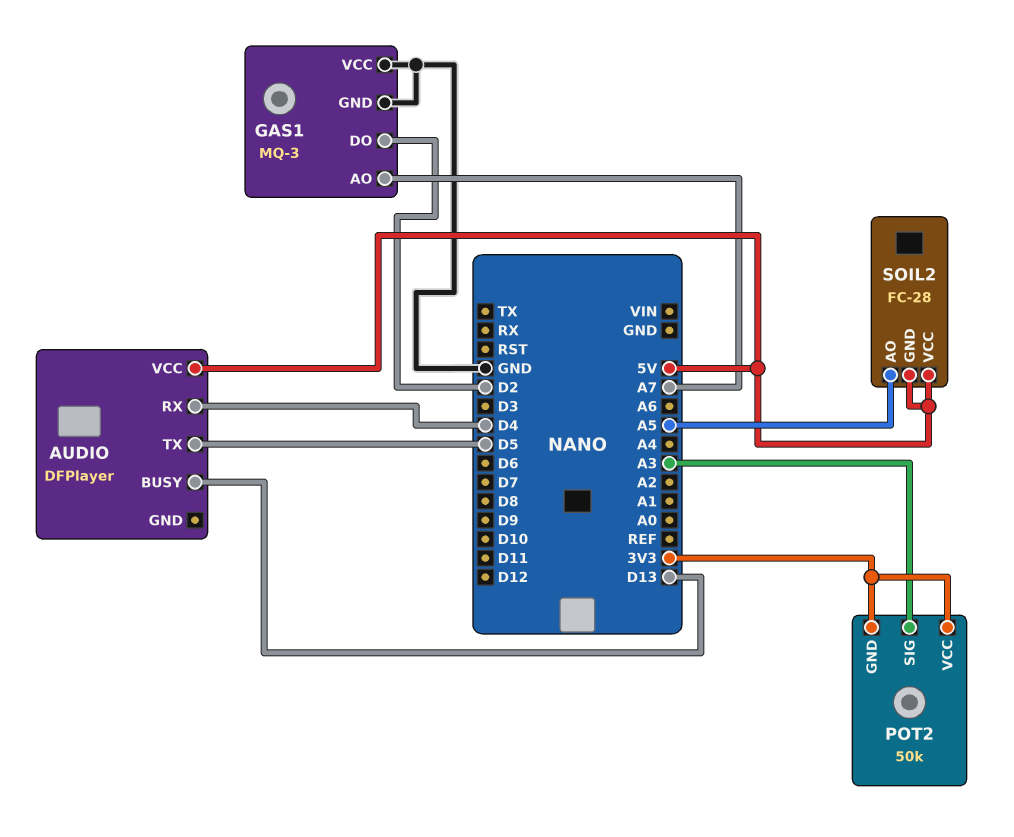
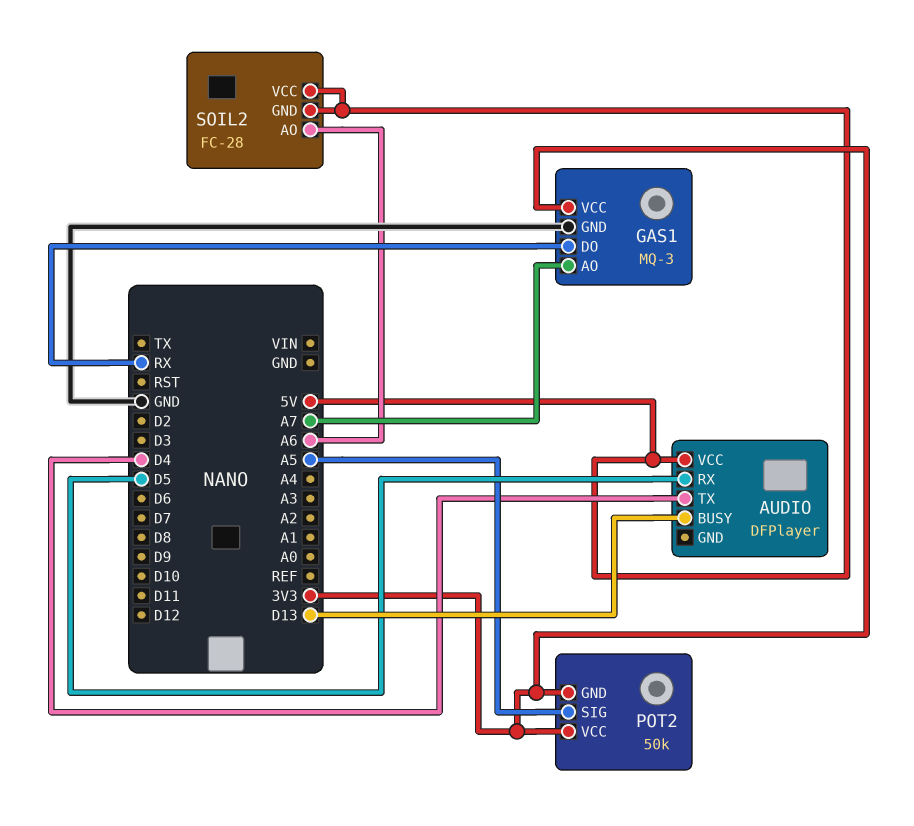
AUDIO pin RX: D4 -> D5
AUDIO pin TX: D5 -> D4
GAS1 pin DO: D2 -> RX
GAS1 pin VCC: GND -> 3V3
POT2 pin SIG: A3 -> A5
SOIL2 pin AO: A5 -> A6

